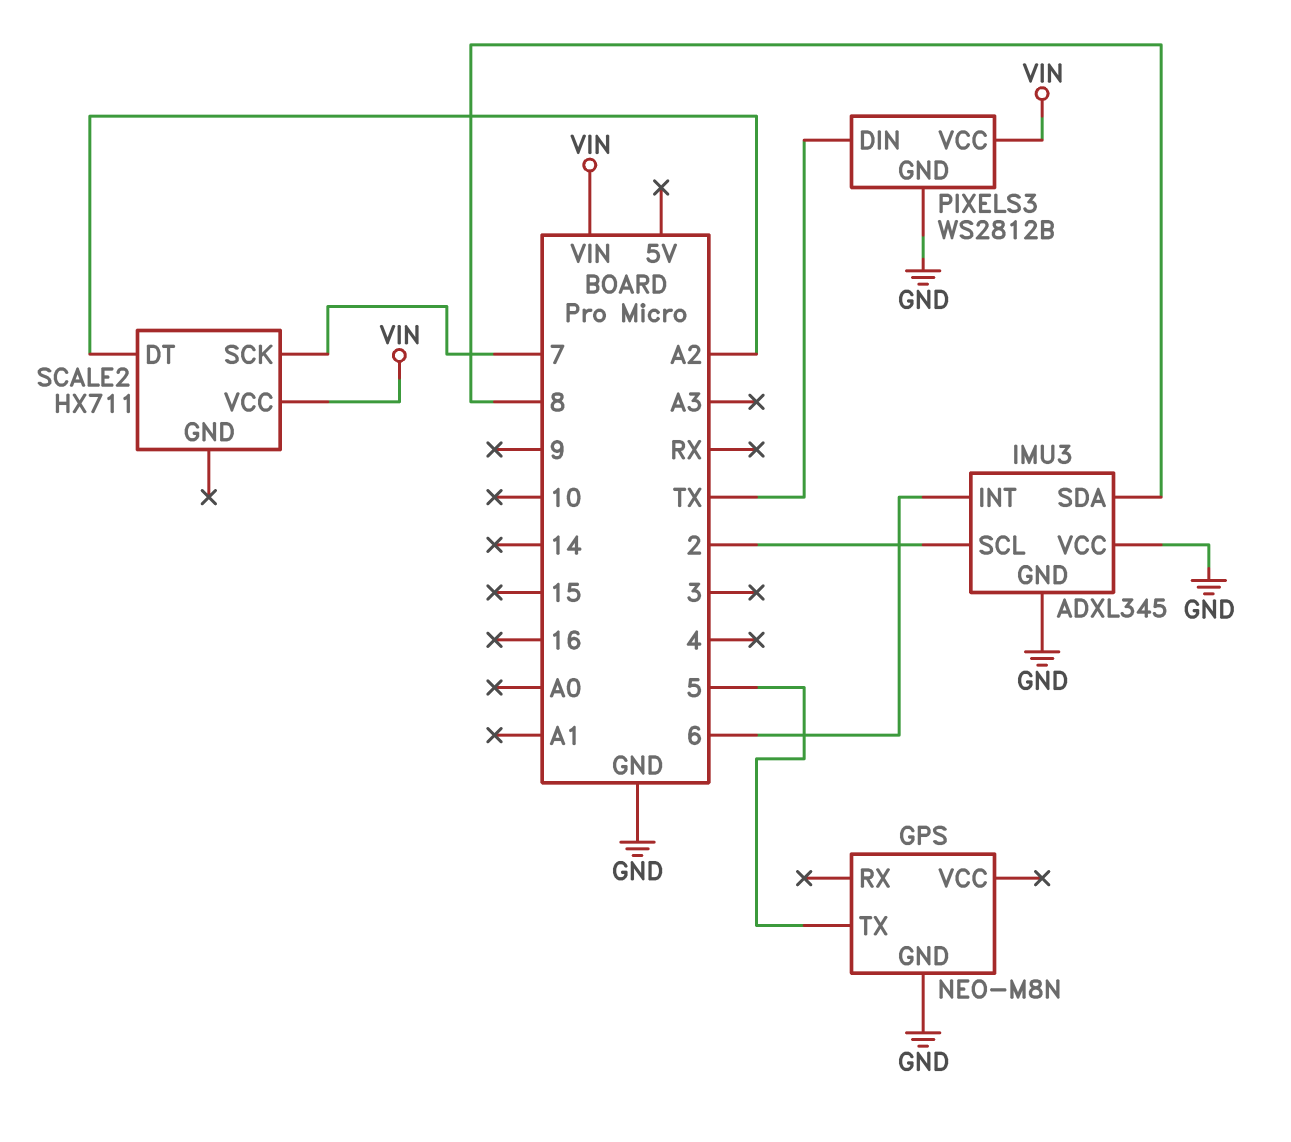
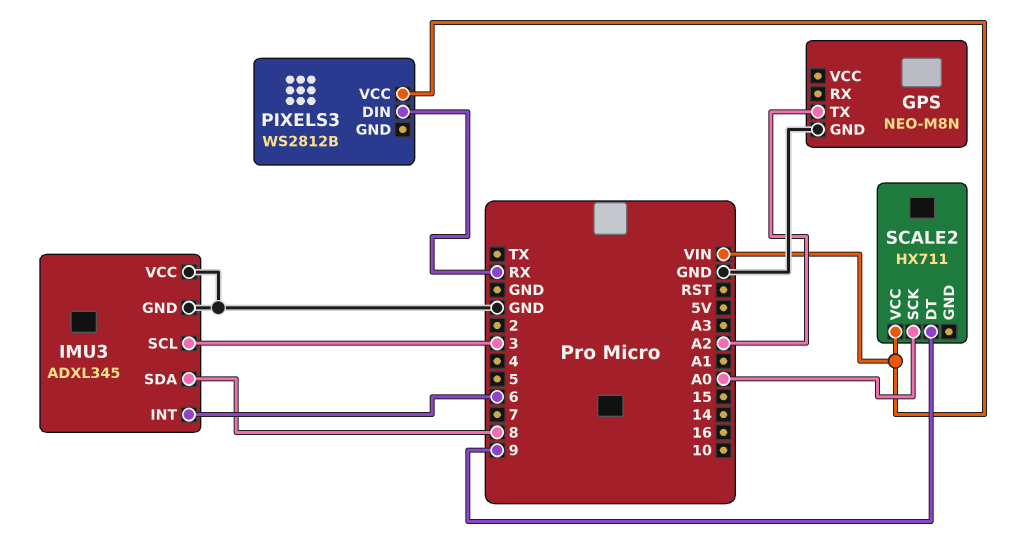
GPS pin TX: 5 -> A2
IMU3 pin SCL: 2 -> 3
PIXELS3 pin DIN: TX -> RX
PIXELS3 pin GND: GND -> none
SCALE2 pin DT: A2 -> 9
SCALE2 pin SCK: 7 -> A0

